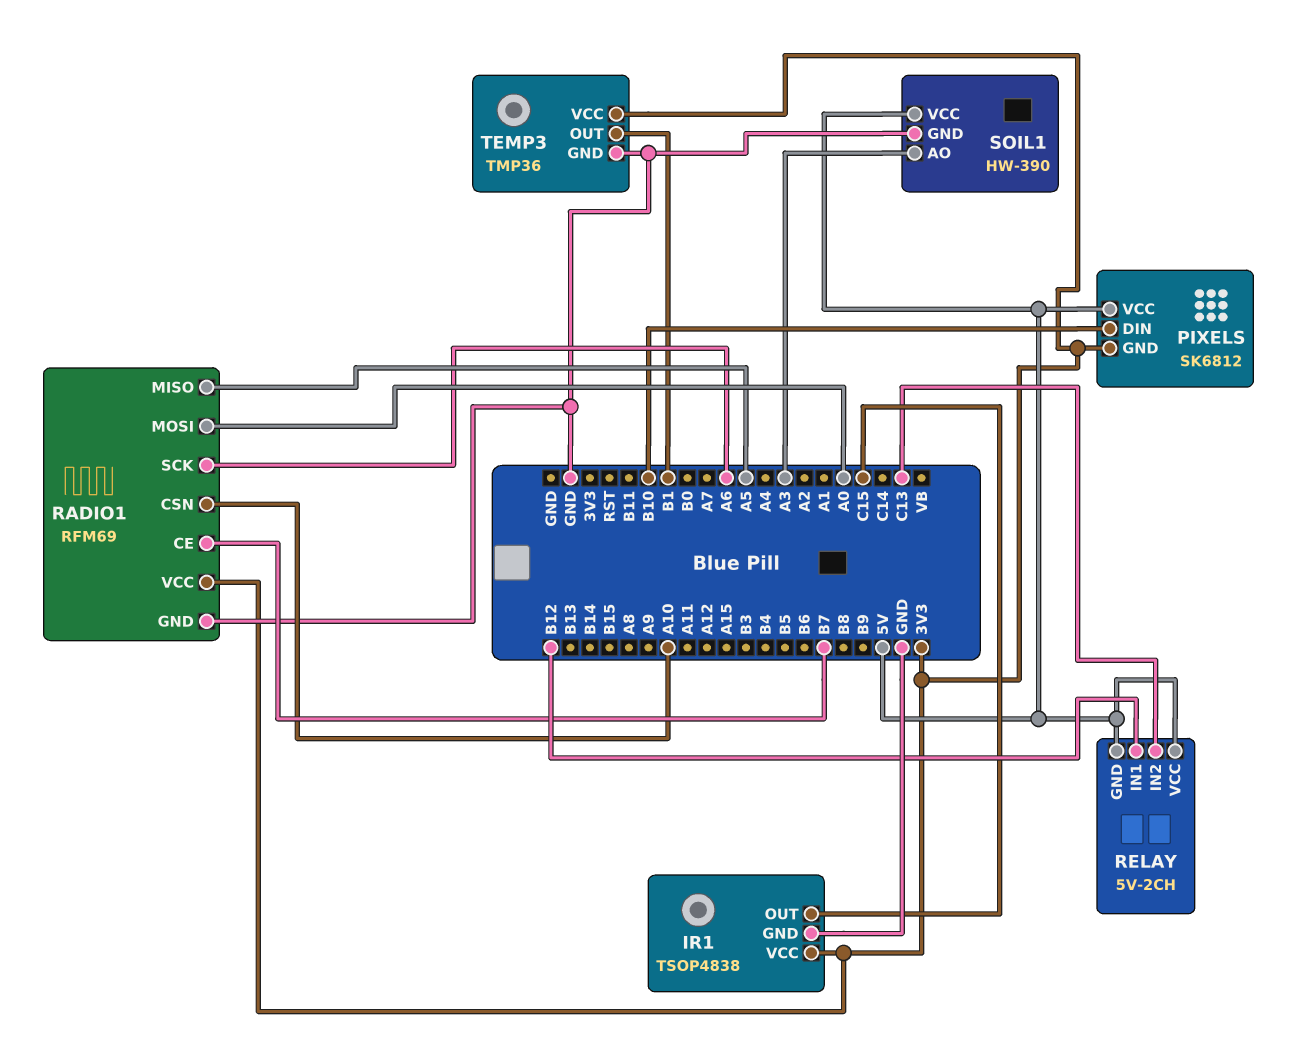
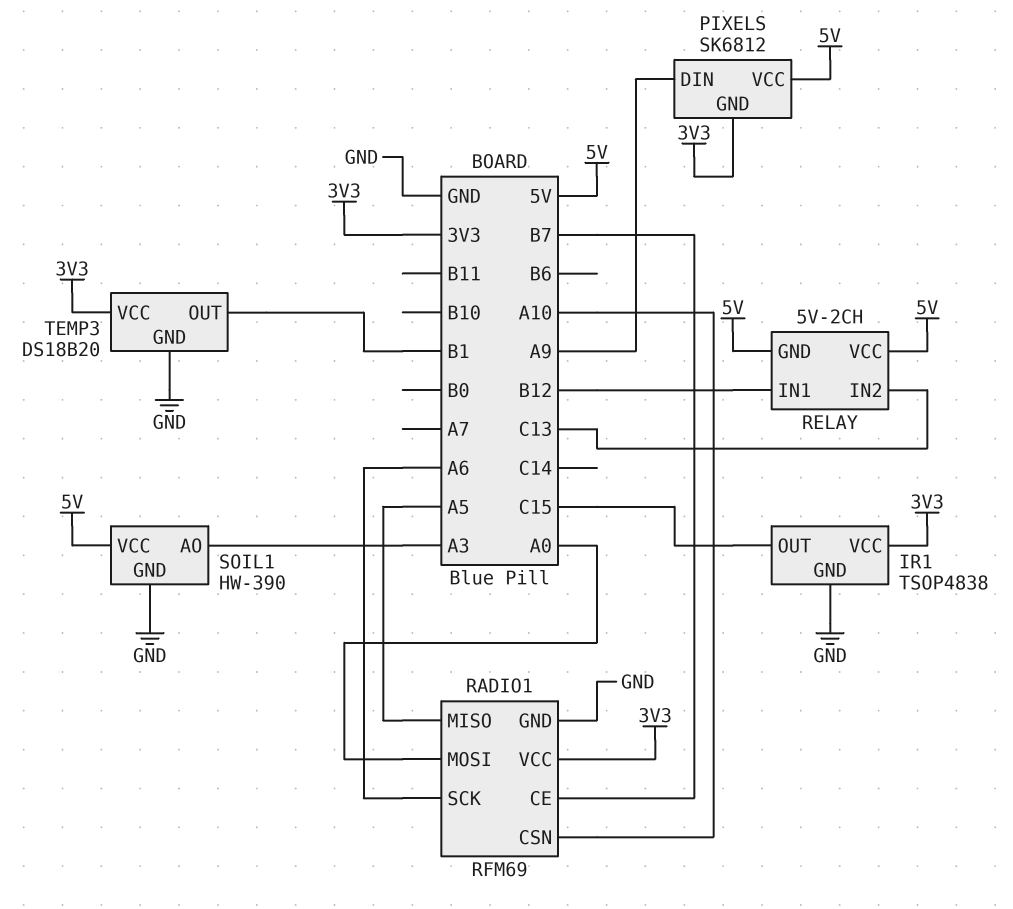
PIXELS pin DIN: B10 -> A9
TEMP3: TMP36 -> DS18B20

